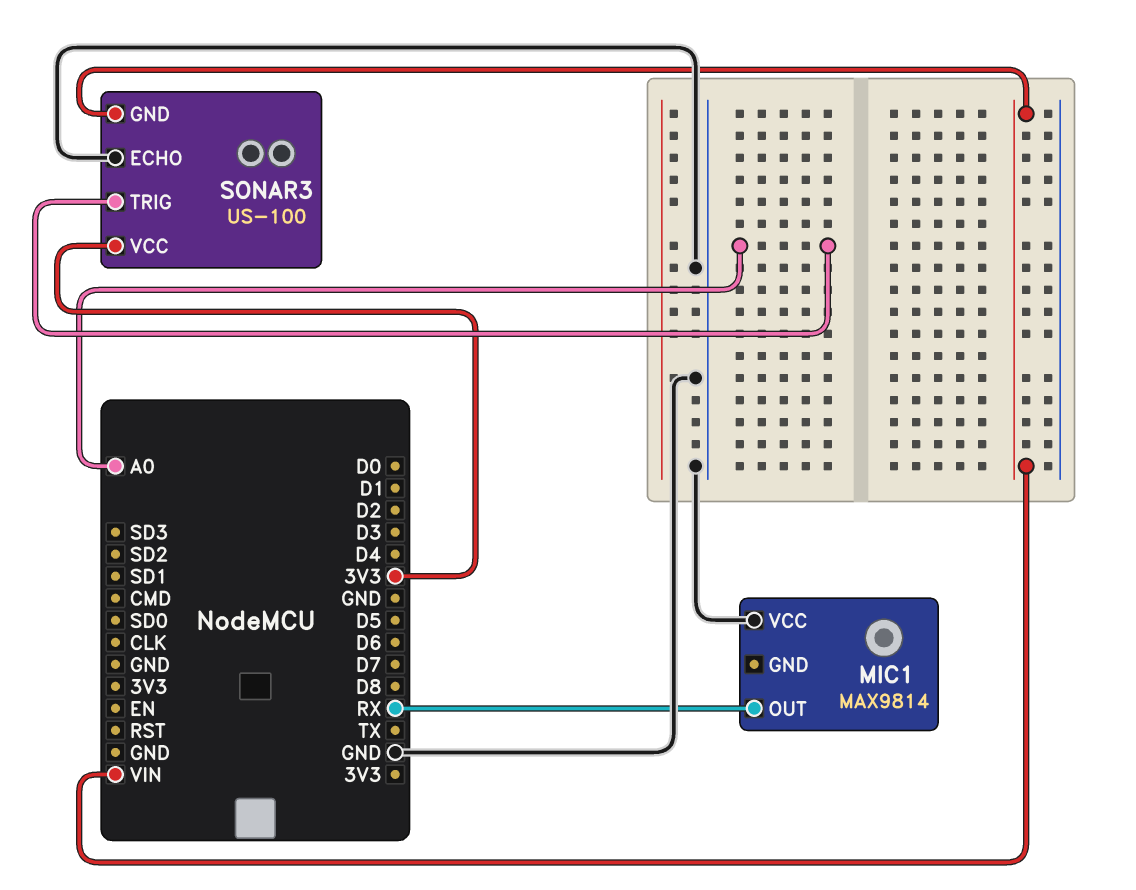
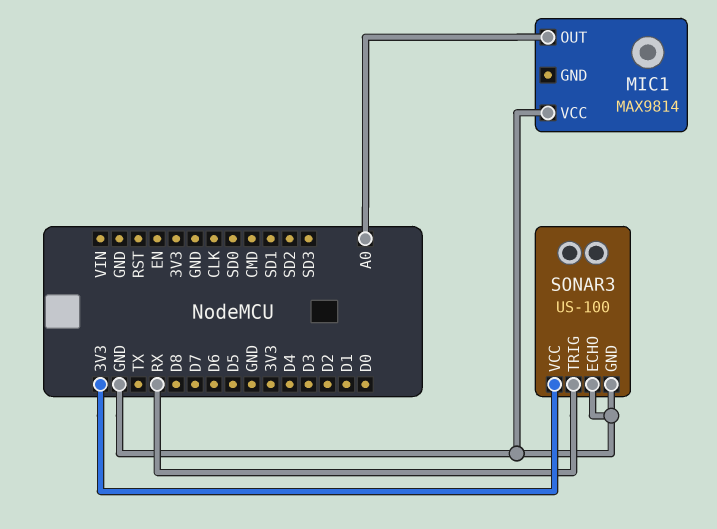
MIC1 pin OUT: RX -> A0
SONAR3 pin GND: VIN -> GND
SONAR3 pin TRIG: A0 -> RX

